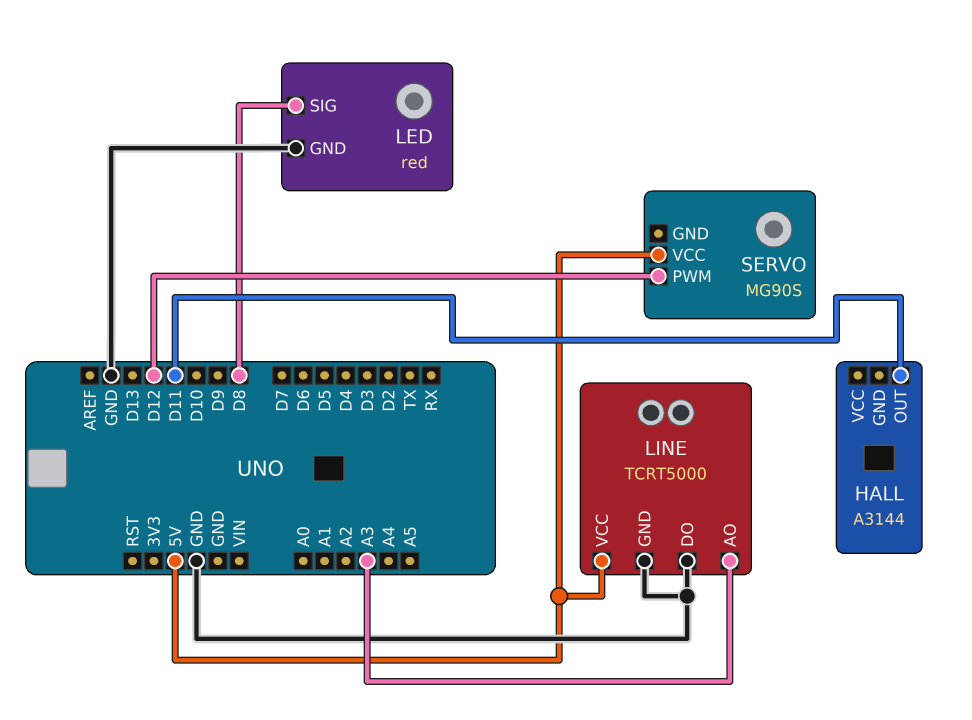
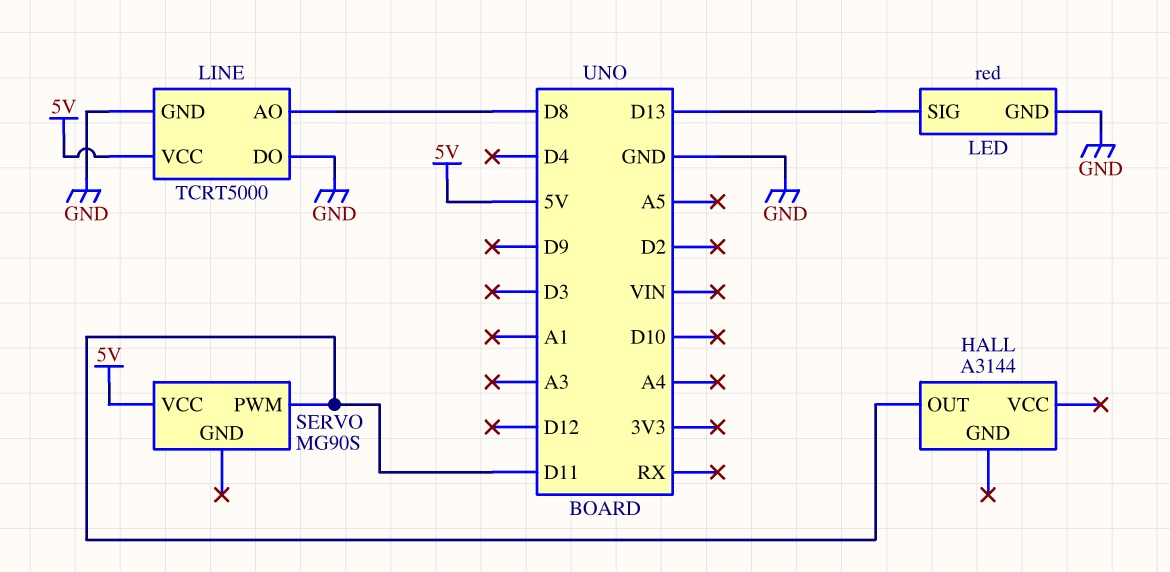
LED pin SIG: D8 -> D13
LINE pin AO: A3 -> D8
SERVO pin PWM: D12 -> D11

